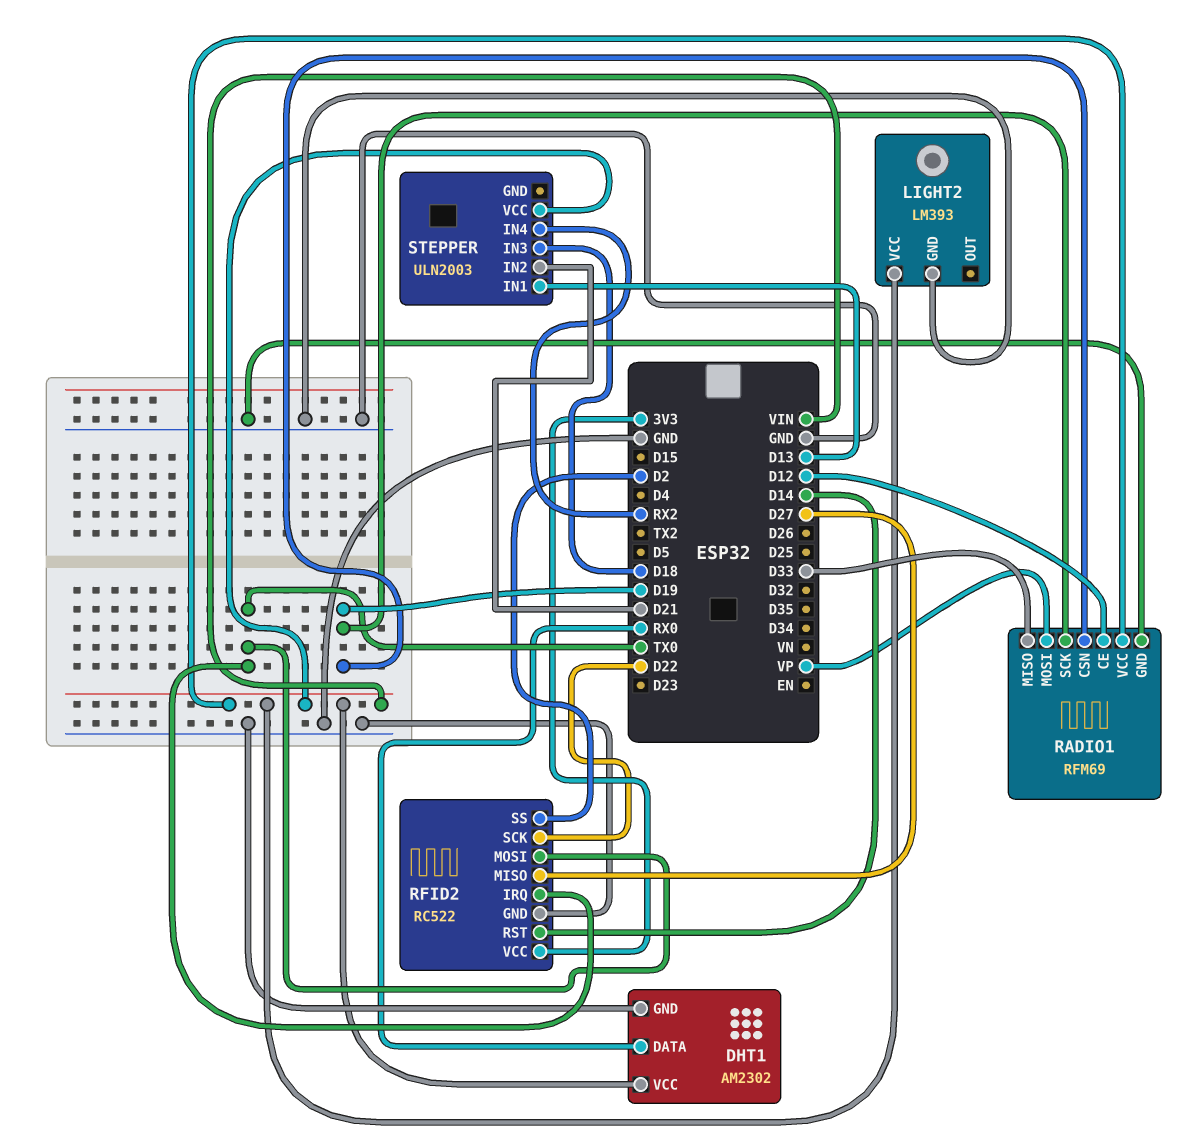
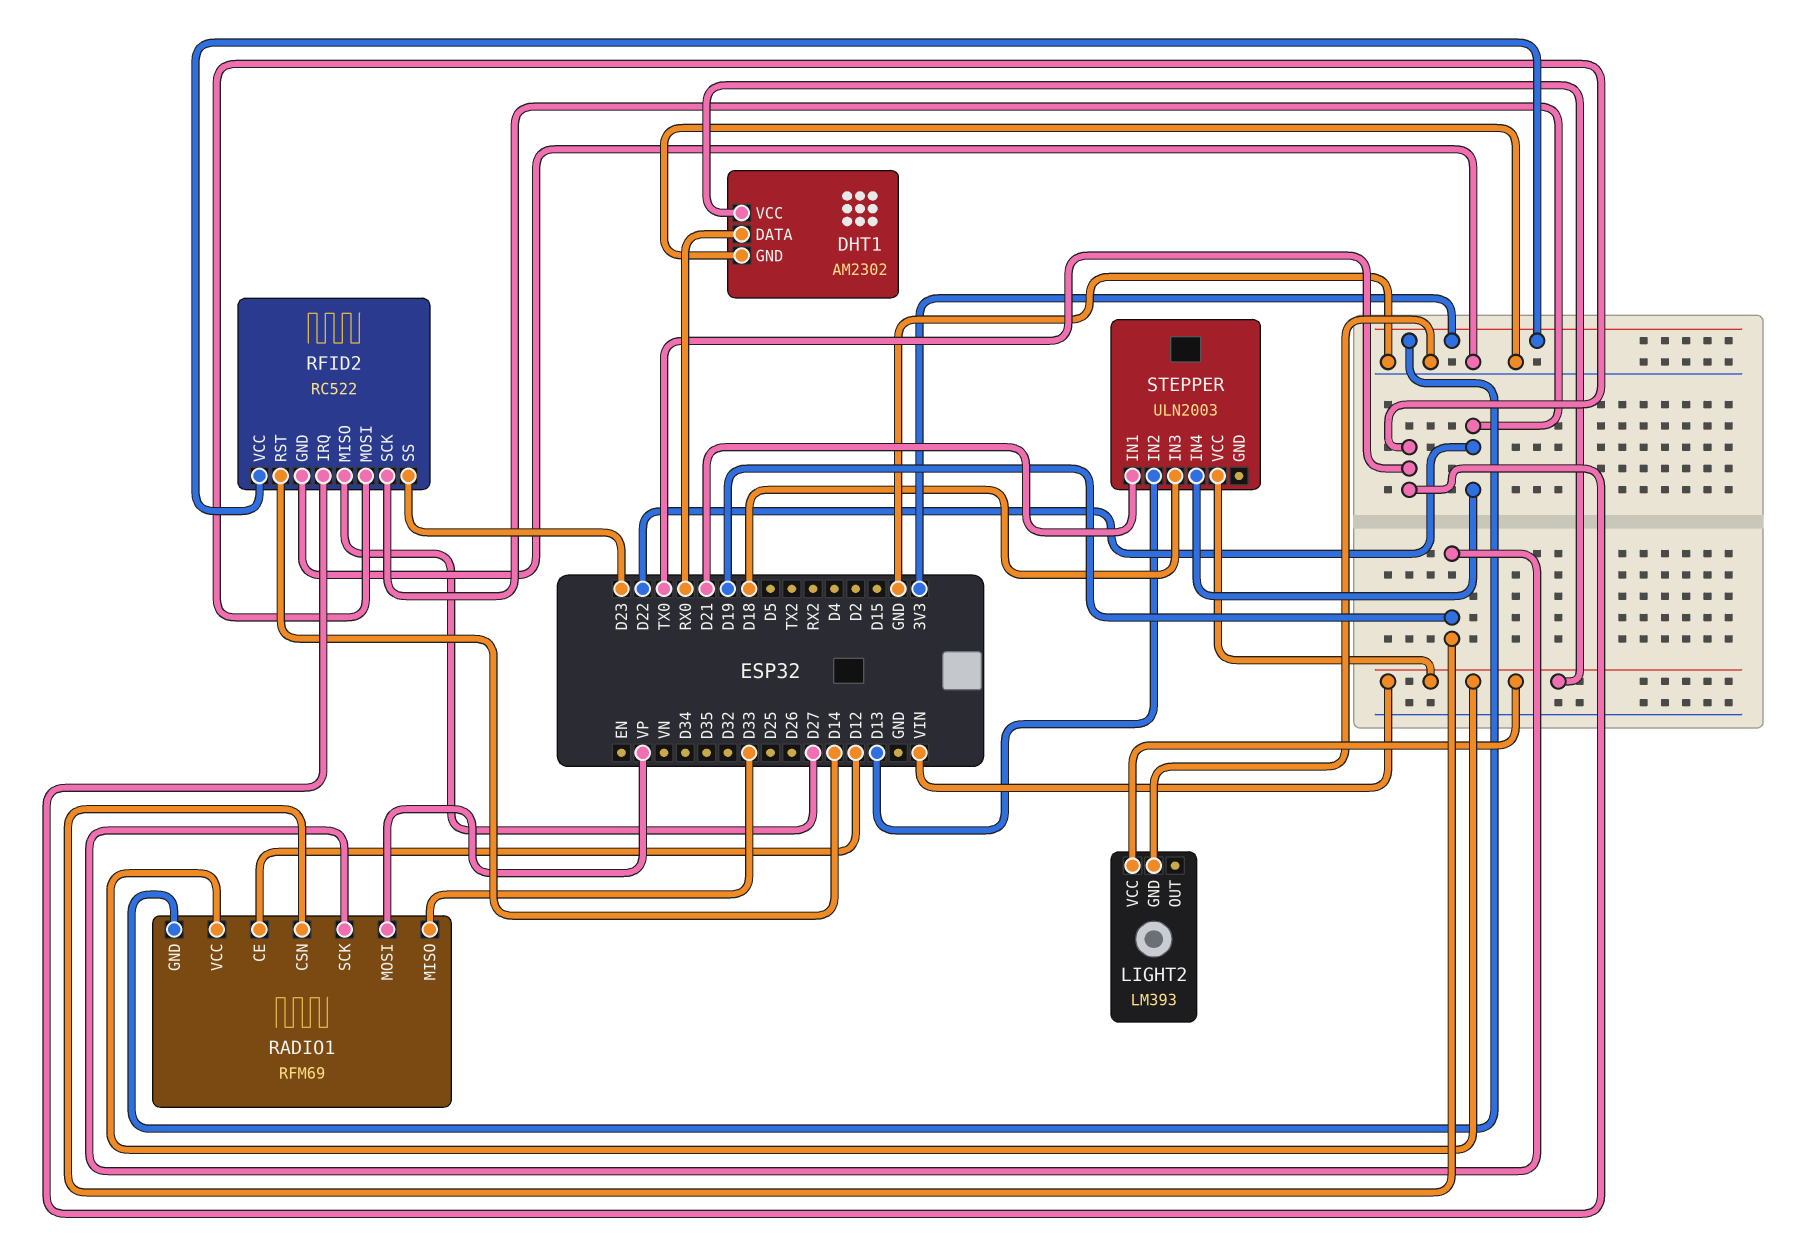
RADIO1 pin GND: GND -> 3V3
RFID2 pin SS: D2 -> D23
STEPPER pin IN1: D13 -> D21
STEPPER pin IN2: D21 -> D13
STEPPER pin IN4: RX2 -> D22

